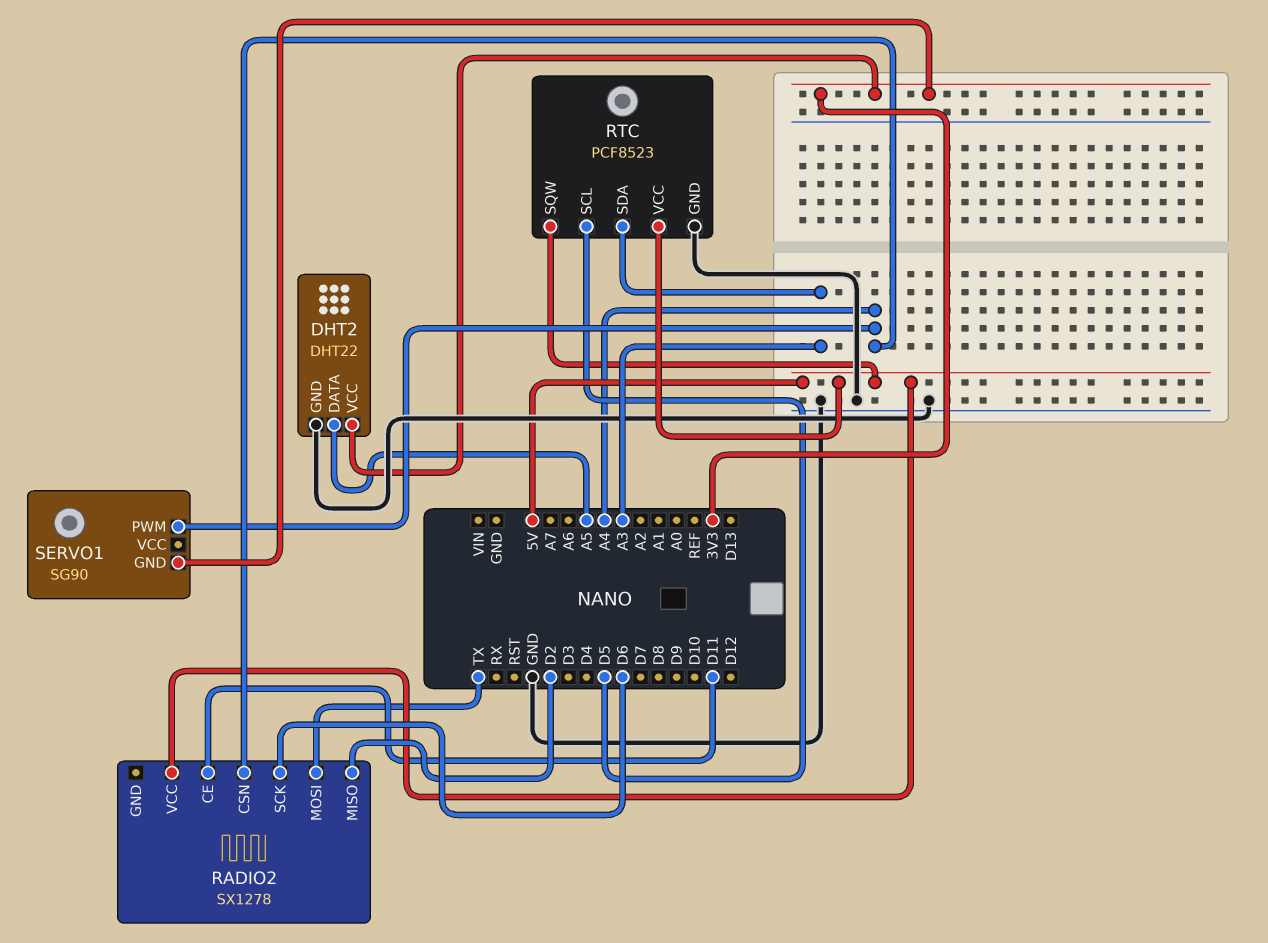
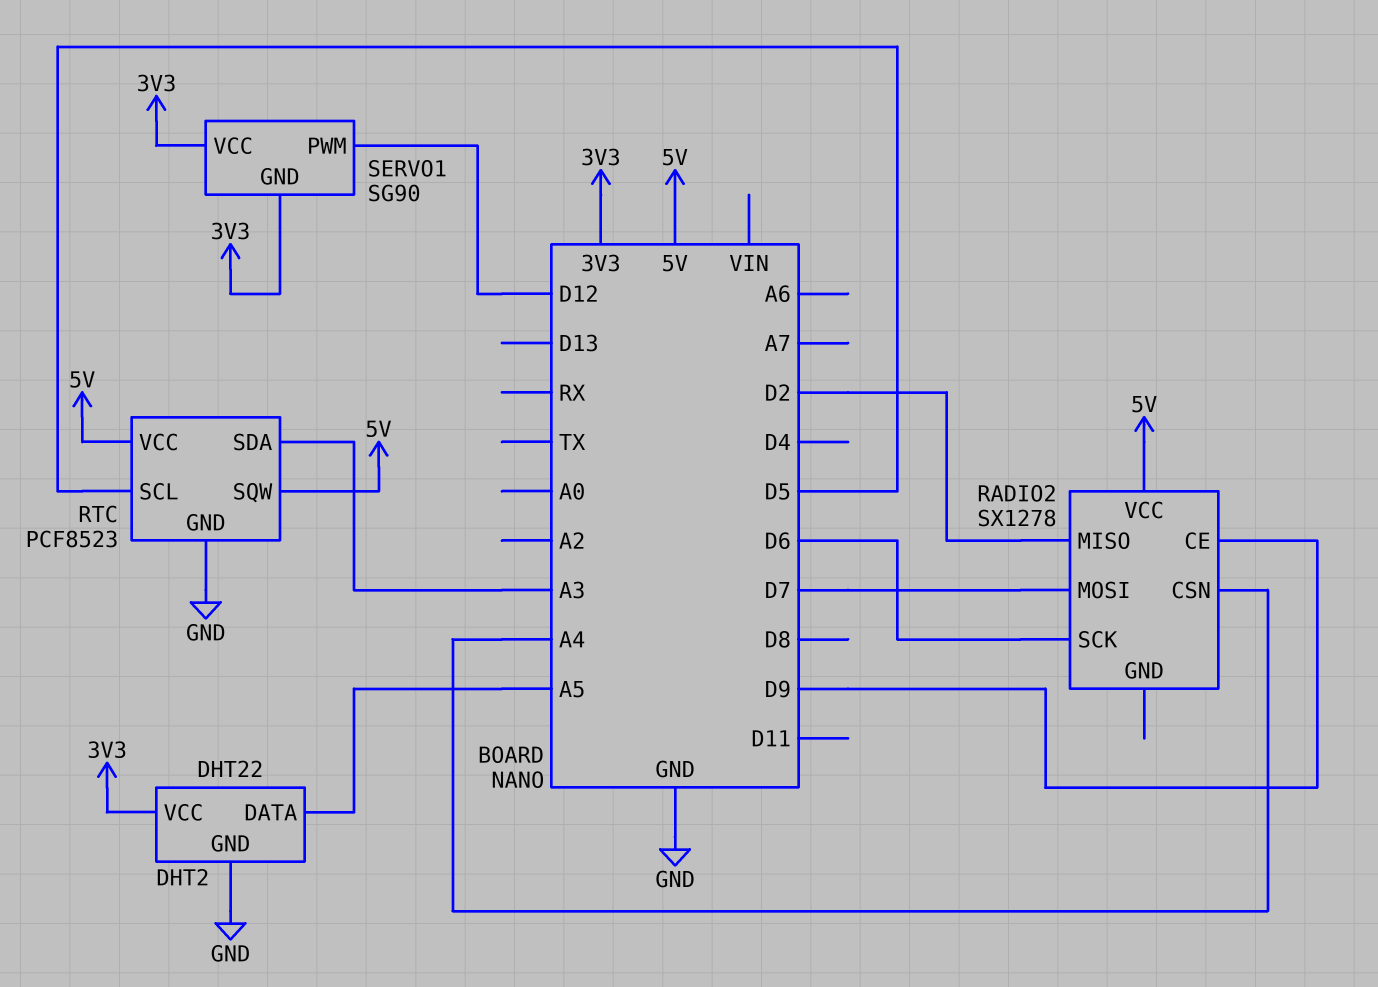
RADIO2 pin CE: D11 -> D9
RADIO2 pin MOSI: TX -> D7
SERVO1 pin PWM: A4 -> D12
SERVO1 pin VCC: none -> 3V3

